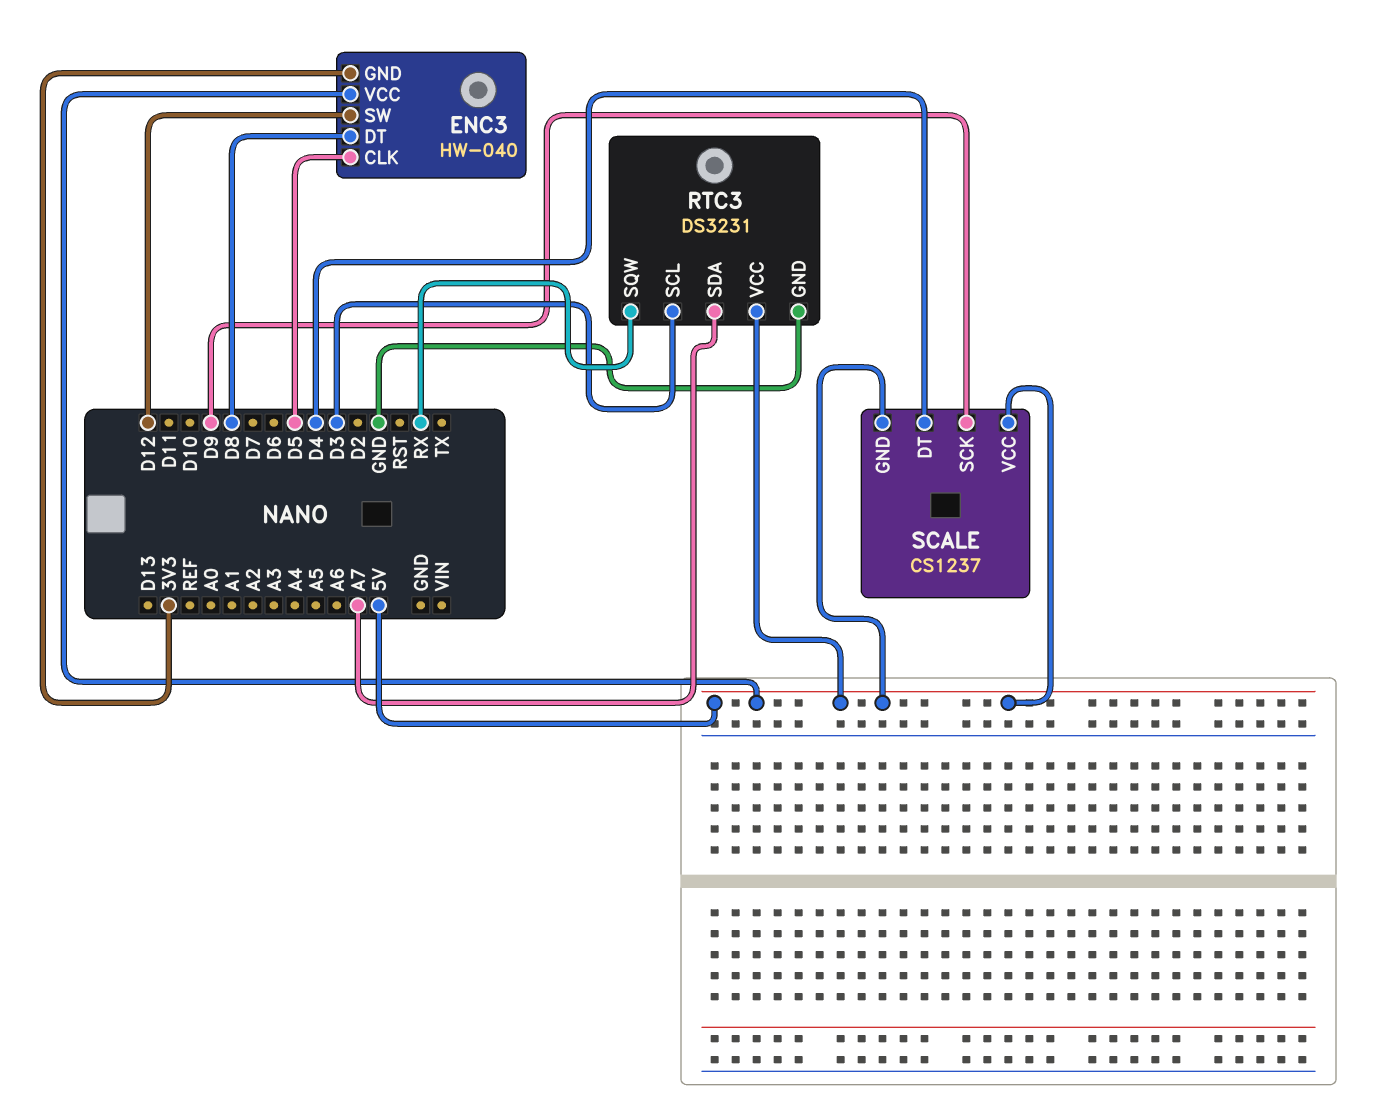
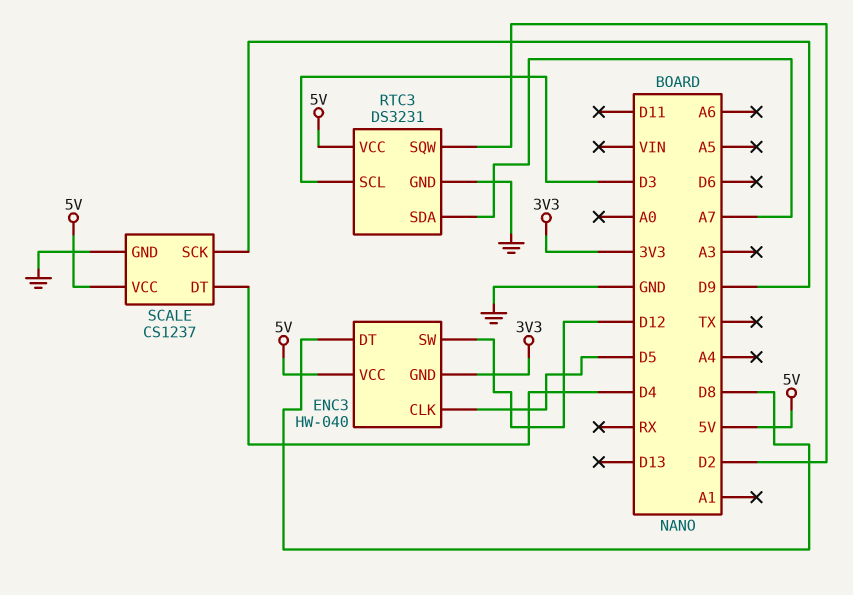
RTC3 pin SQW: RX -> D2
SCALE pin GND: 5V -> GND

